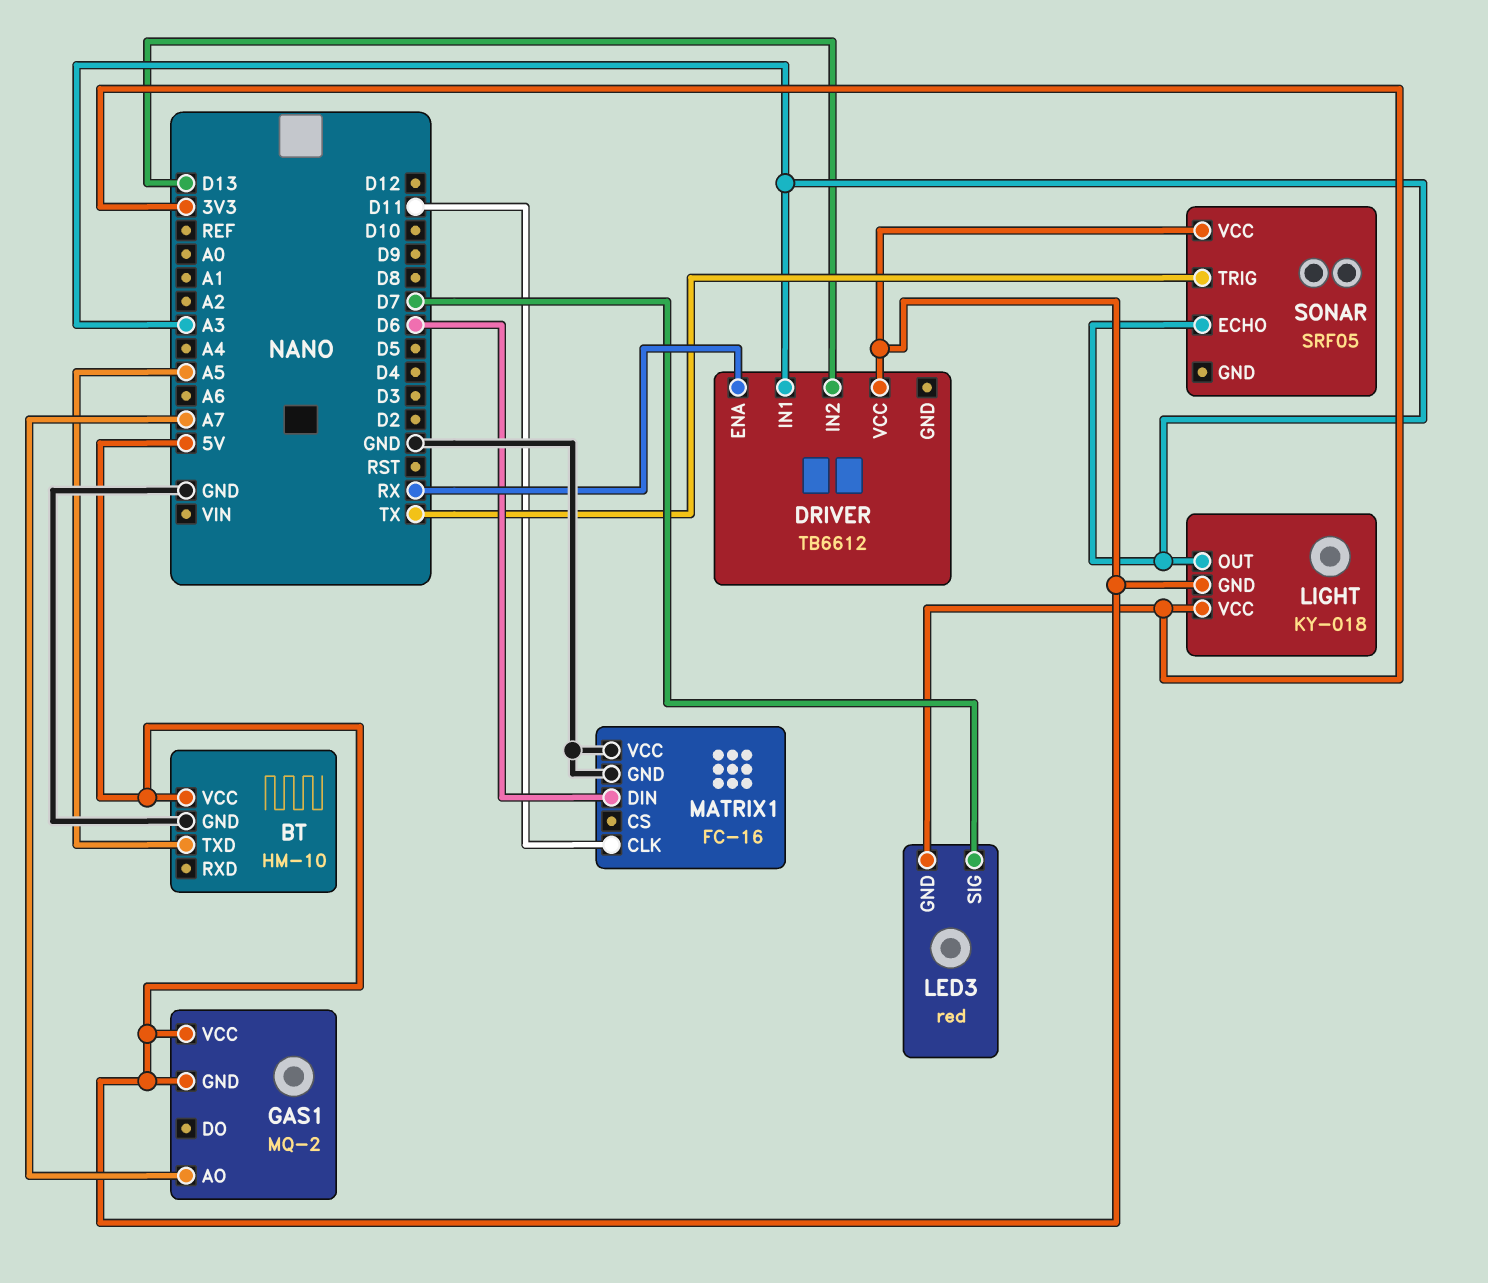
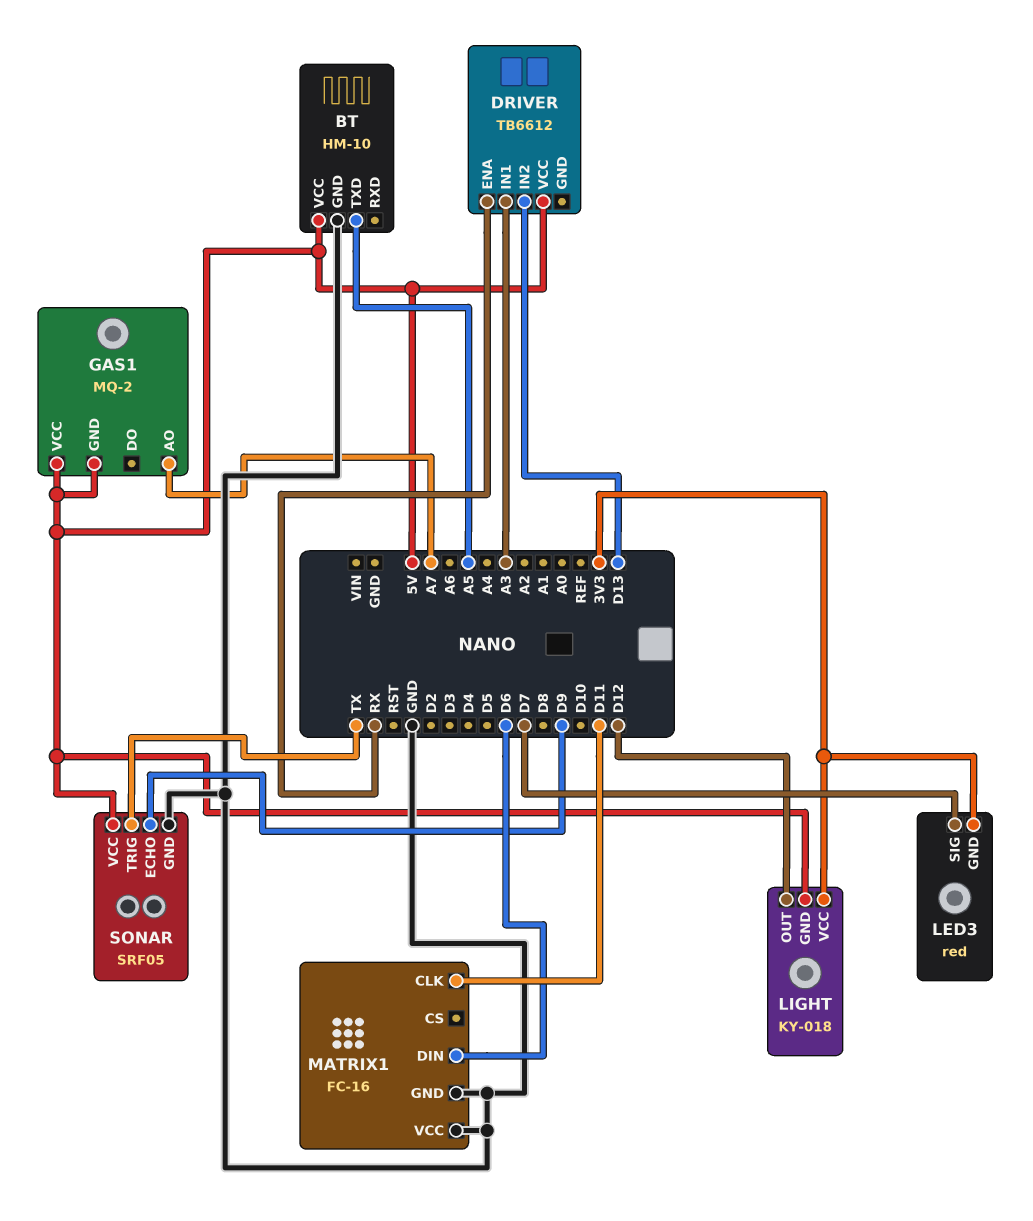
LIGHT pin OUT: A3 -> D12
SONAR pin ECHO: A3 -> D9
SONAR pin GND: none -> GND

